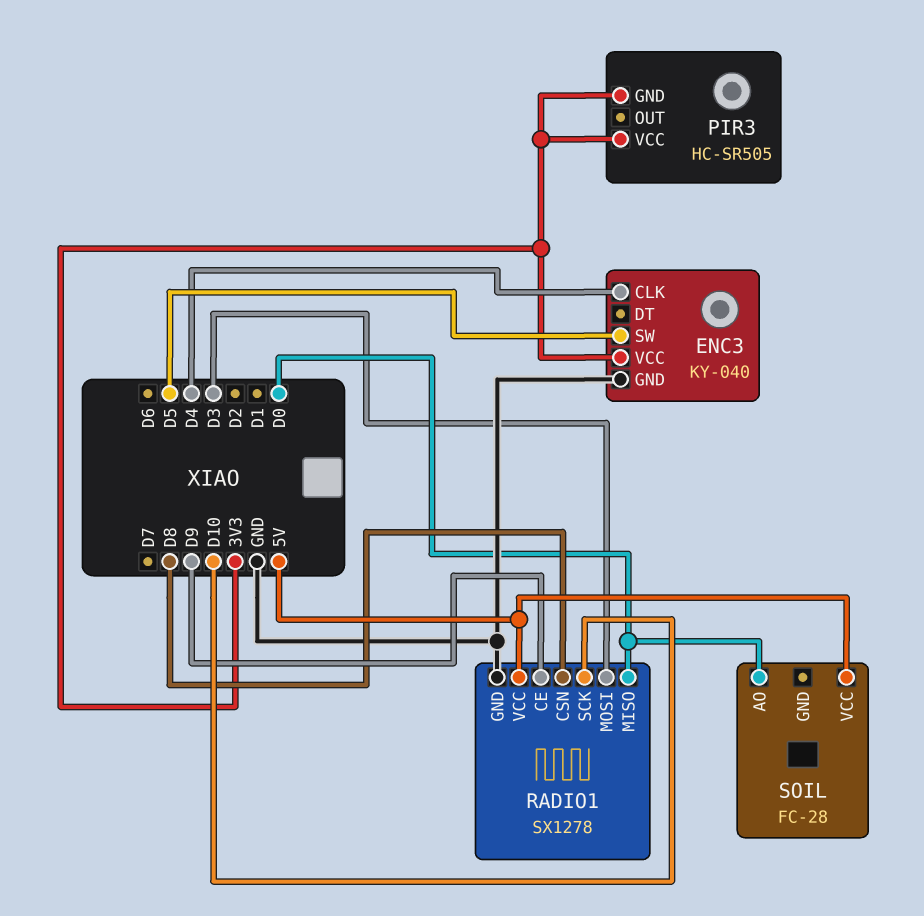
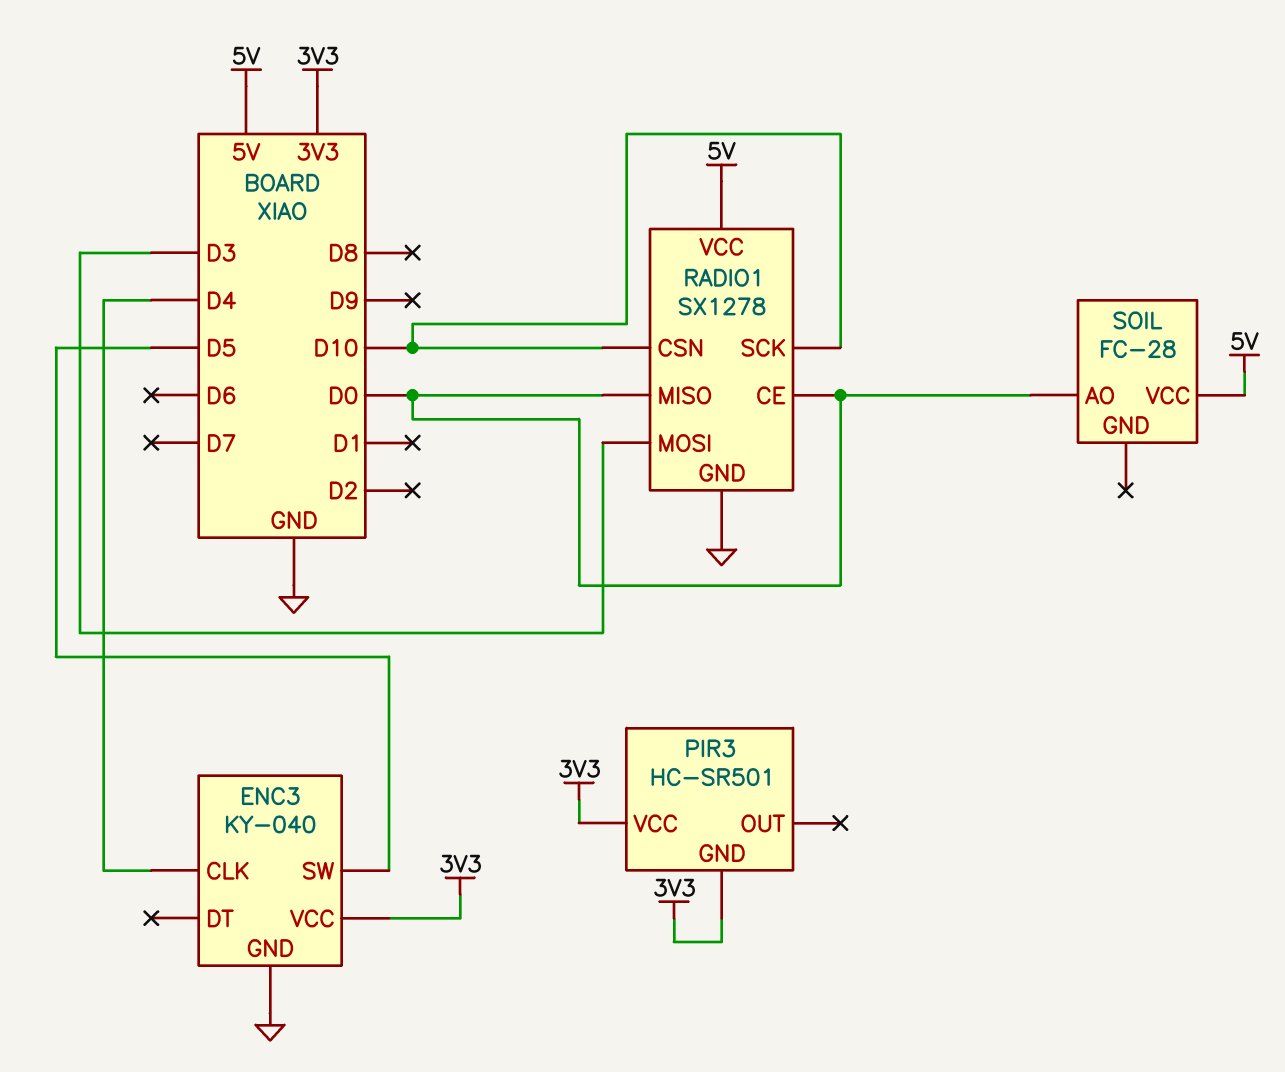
PIR3: HC-SR505 -> HC-SR501
RADIO1 pin CE: D9 -> D0
RADIO1 pin CSN: D8 -> D10

